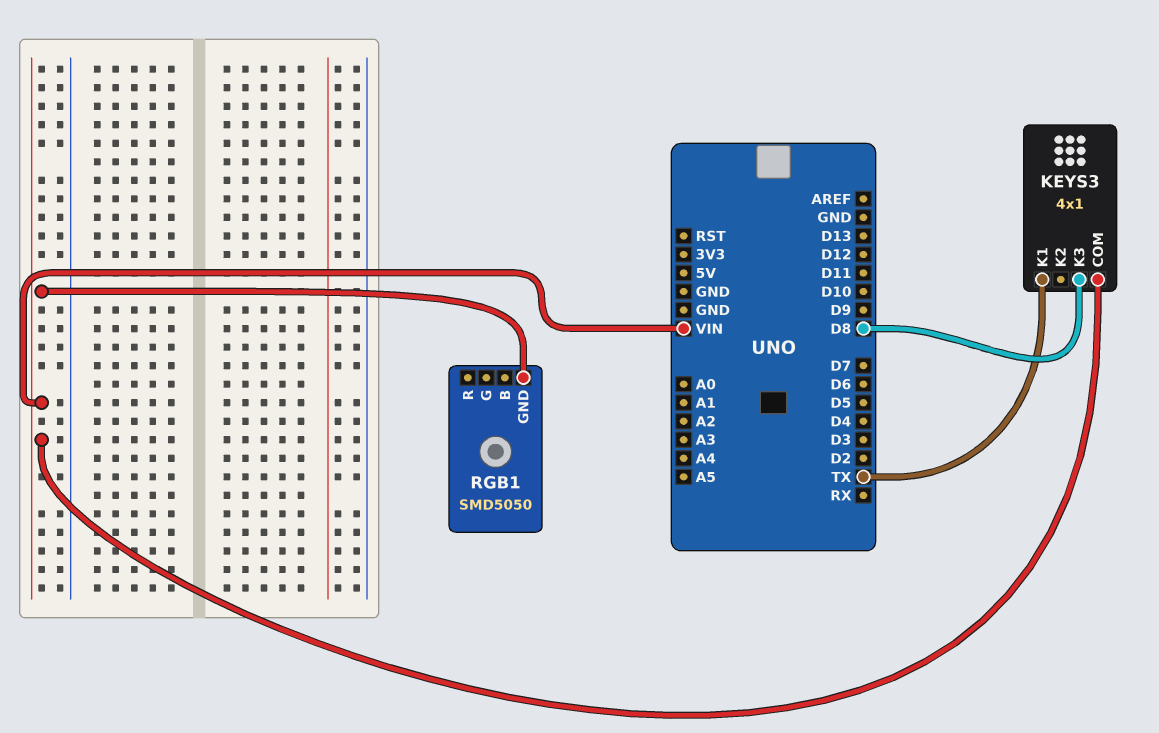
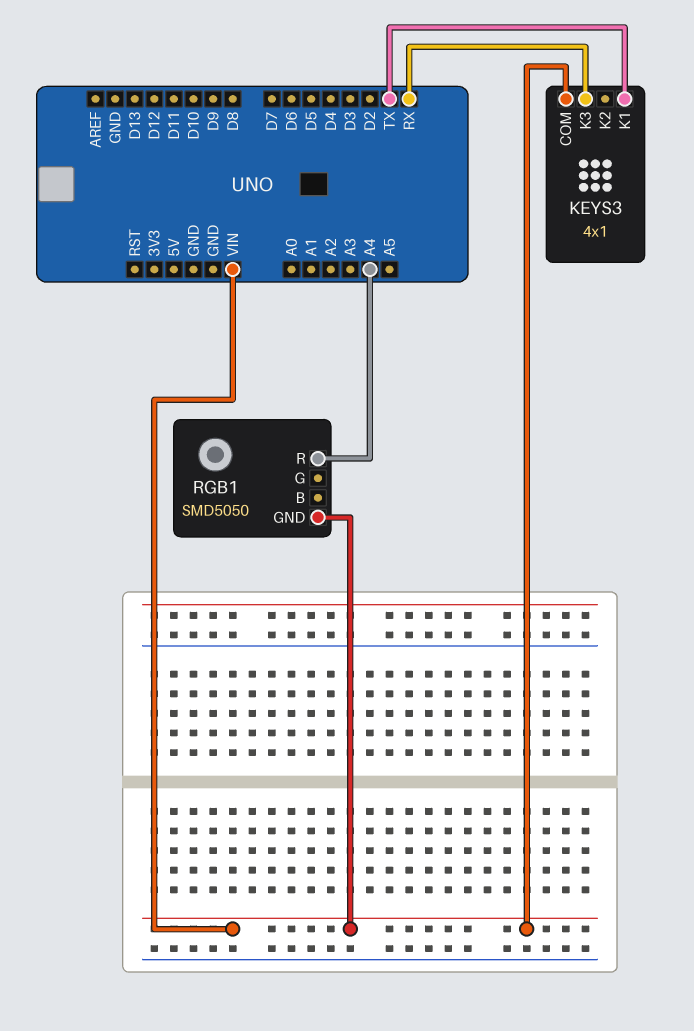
KEYS3 pin K3: D8 -> RX
RGB1 pin R: none -> A4

